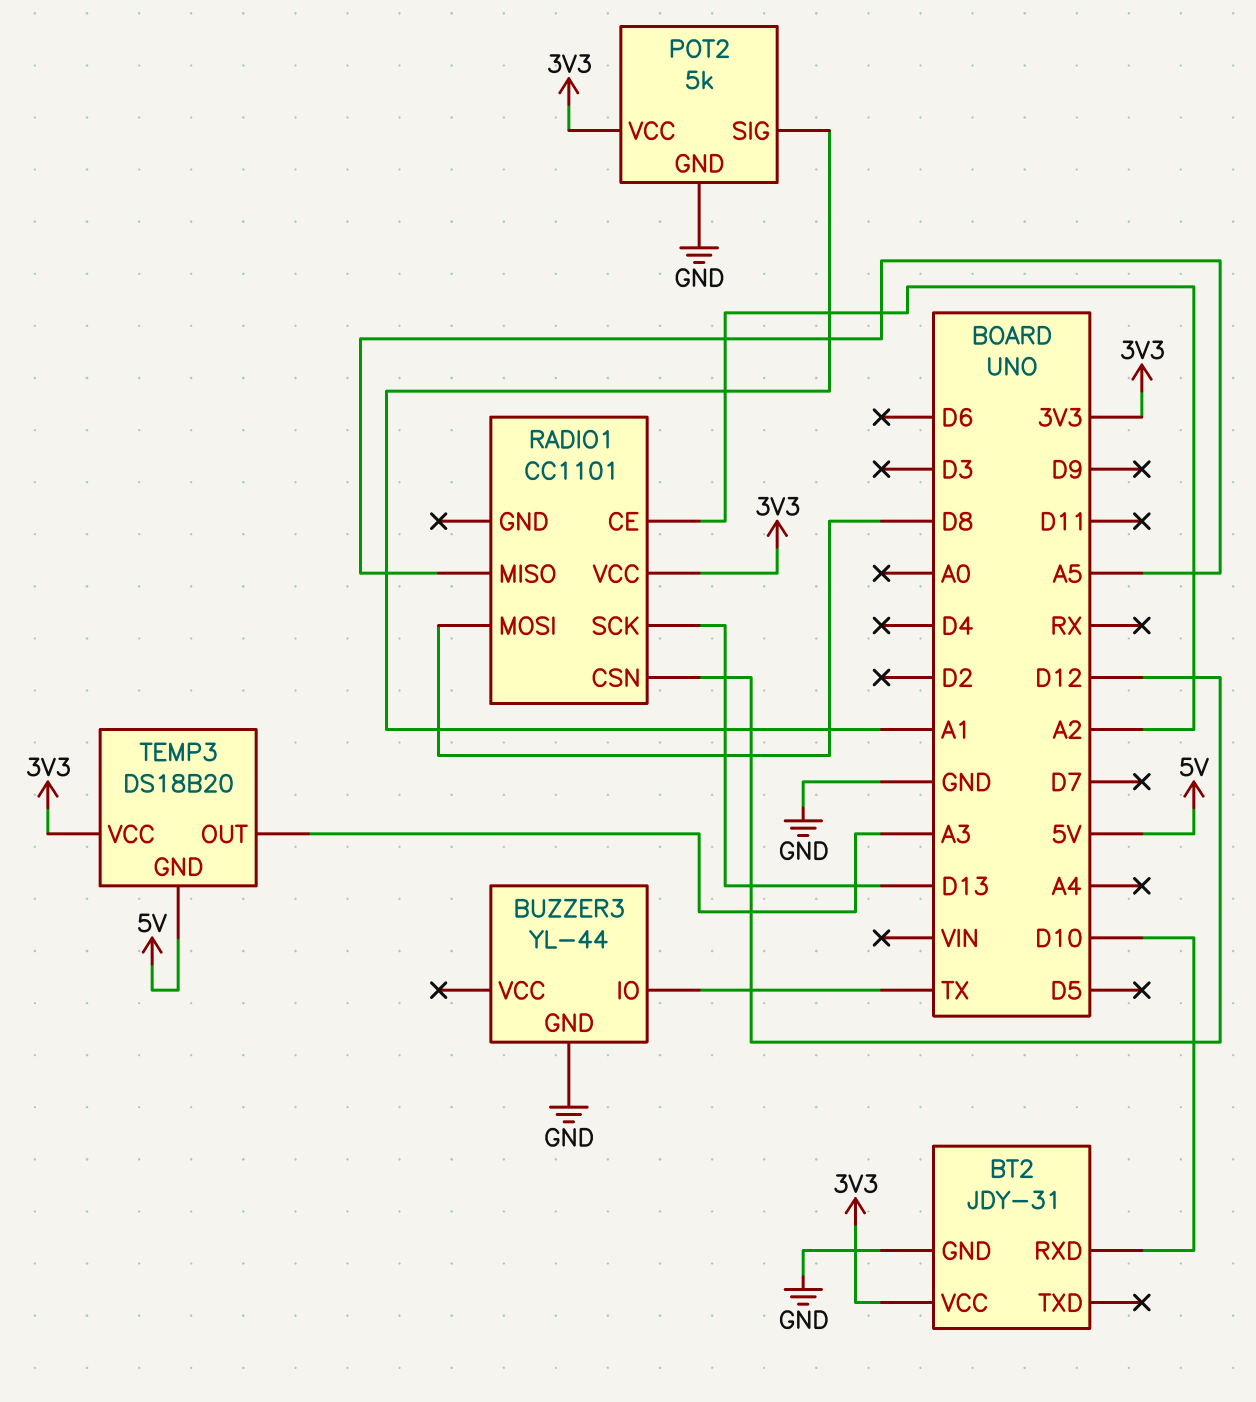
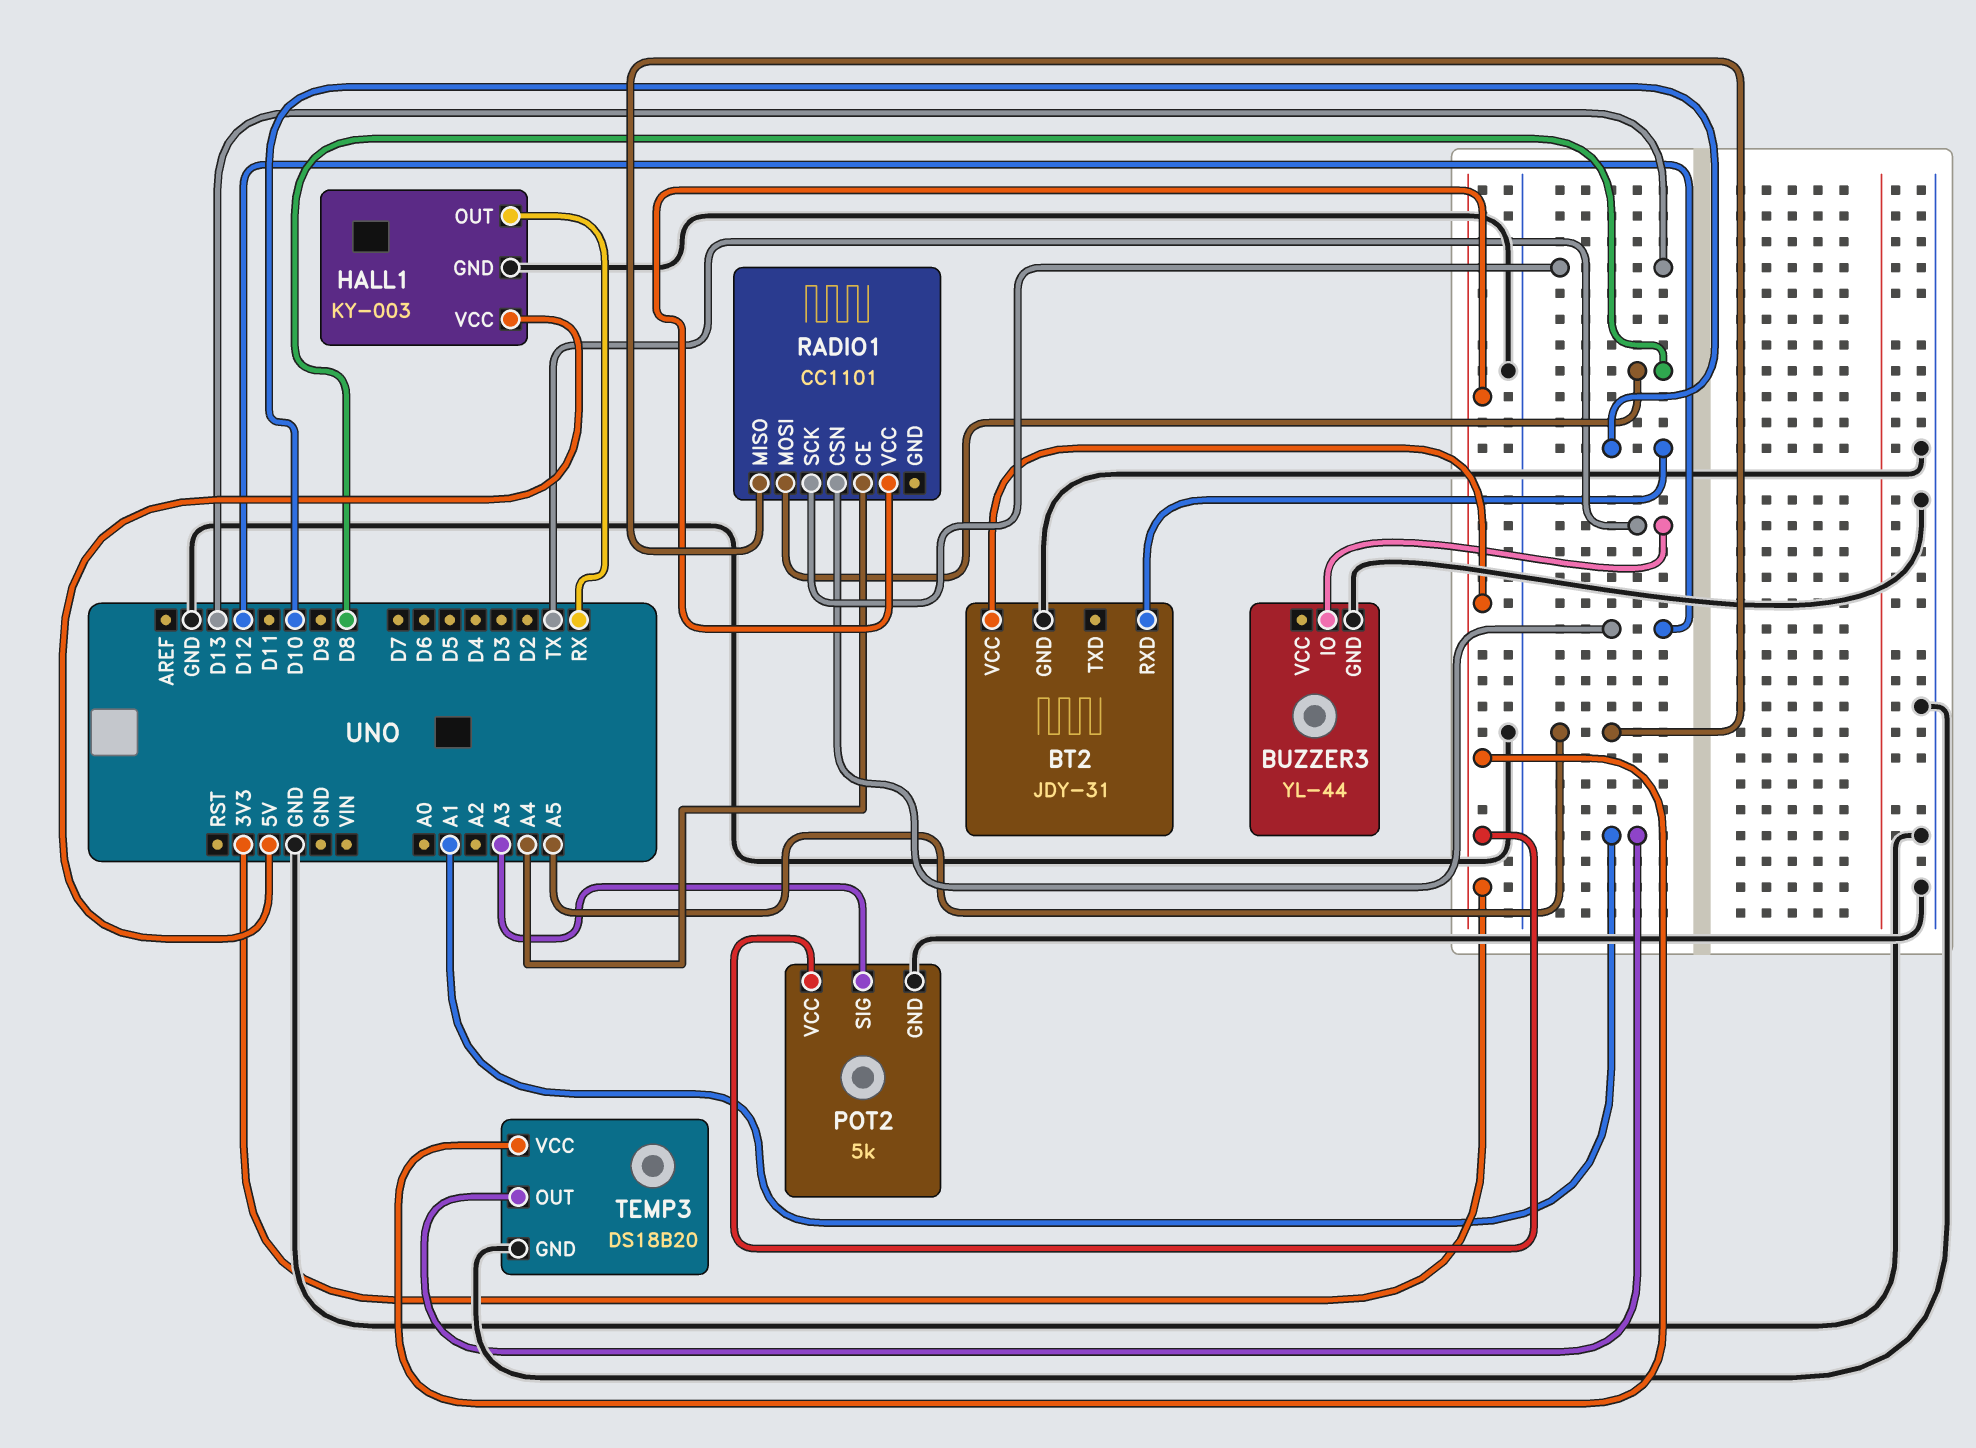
HALL1: none -> KY-003
HALL1 pin GND: none -> GND
HALL1 pin OUT: none -> RX
HALL1 pin VCC: none -> 5V
POT2 pin SIG: A1 -> A3
RADIO1 pin CE: A2 -> A4
TEMP3 pin GND: 5V -> GND
TEMP3 pin OUT: A3 -> A1

